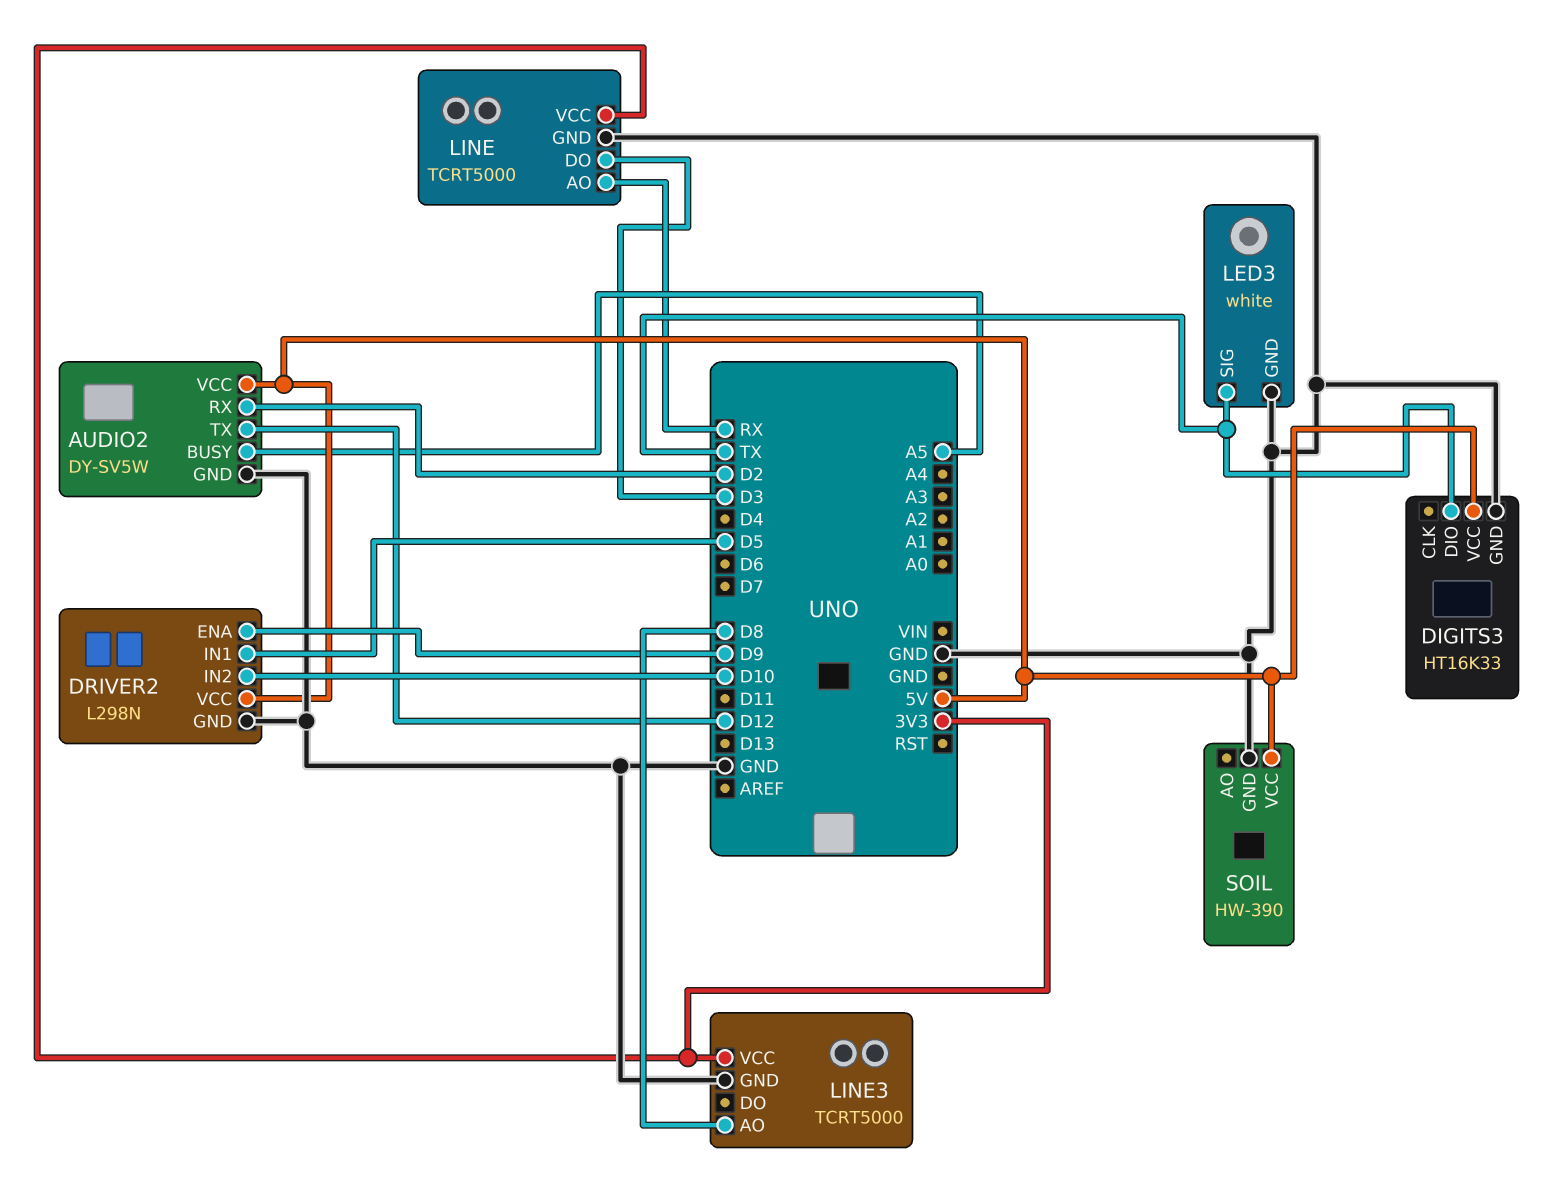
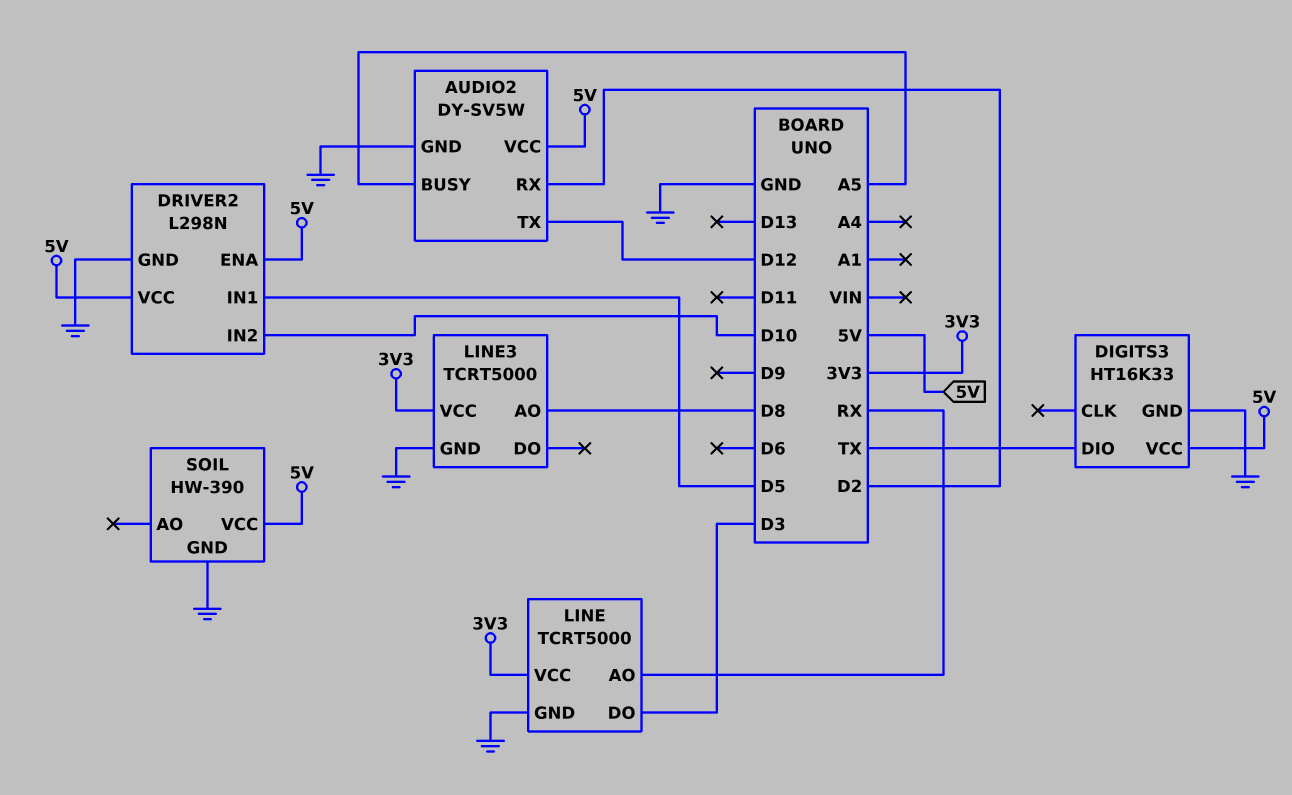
DRIVER2 pin ENA: D9 -> 5V
LED3: white -> none
LED3 pin GND: GND -> none
LED3 pin SIG: TX -> none

